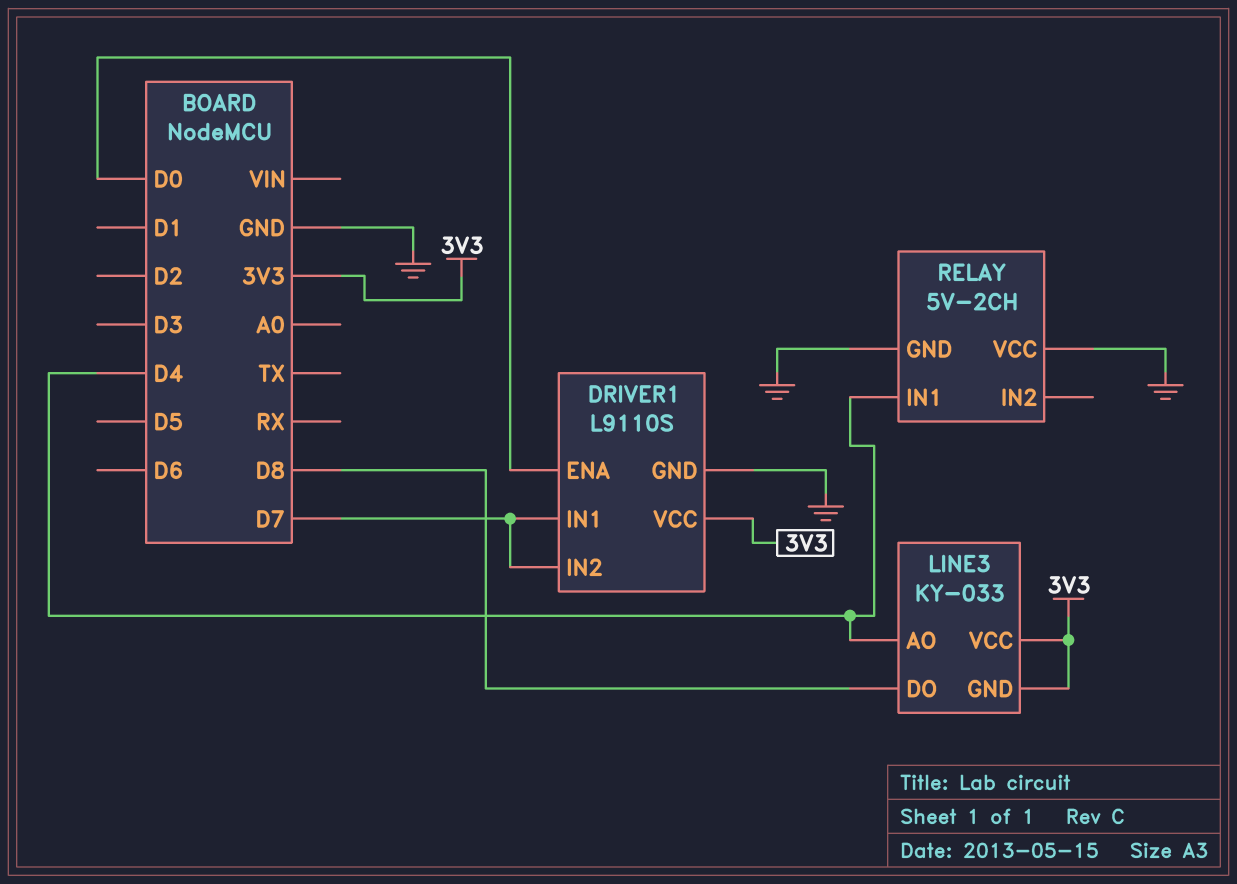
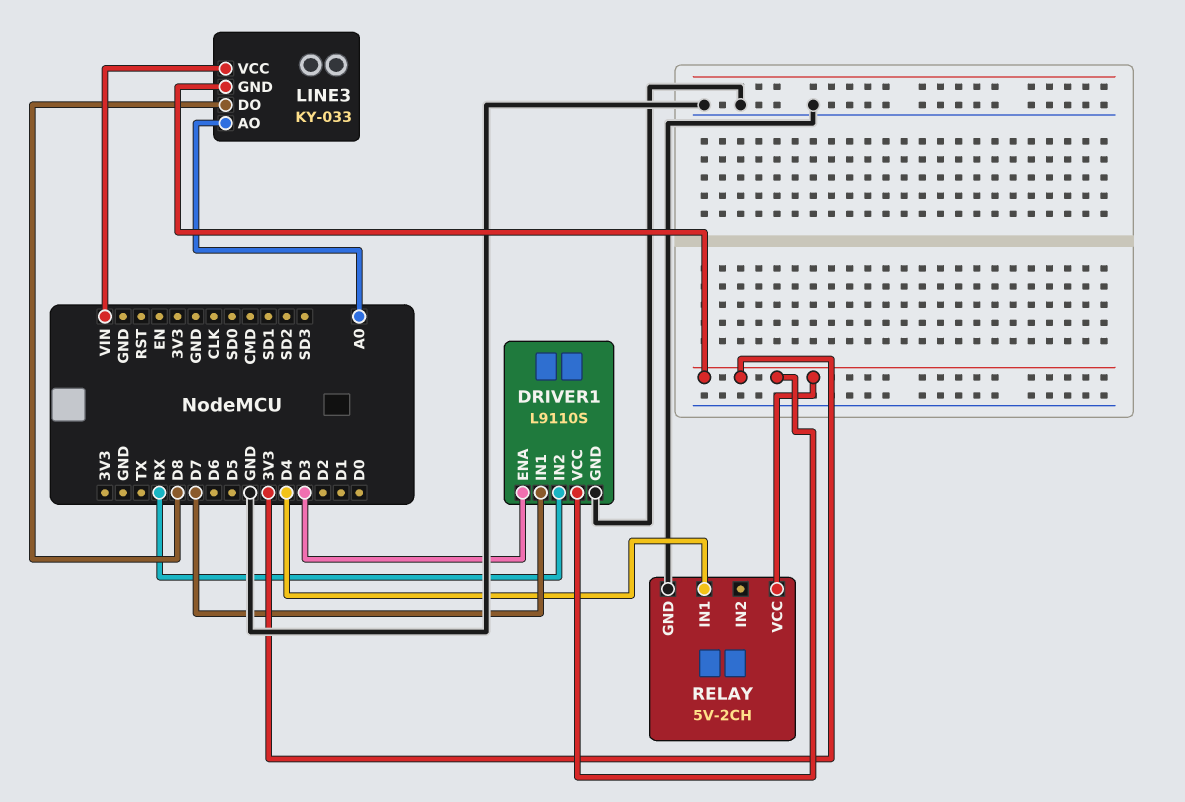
DRIVER1 pin ENA: D0 -> D3
DRIVER1 pin IN2: D7 -> RX
LINE3 pin AO: D4 -> A0
LINE3 pin VCC: 3V3 -> VIN
RELAY pin VCC: GND -> 3V3

